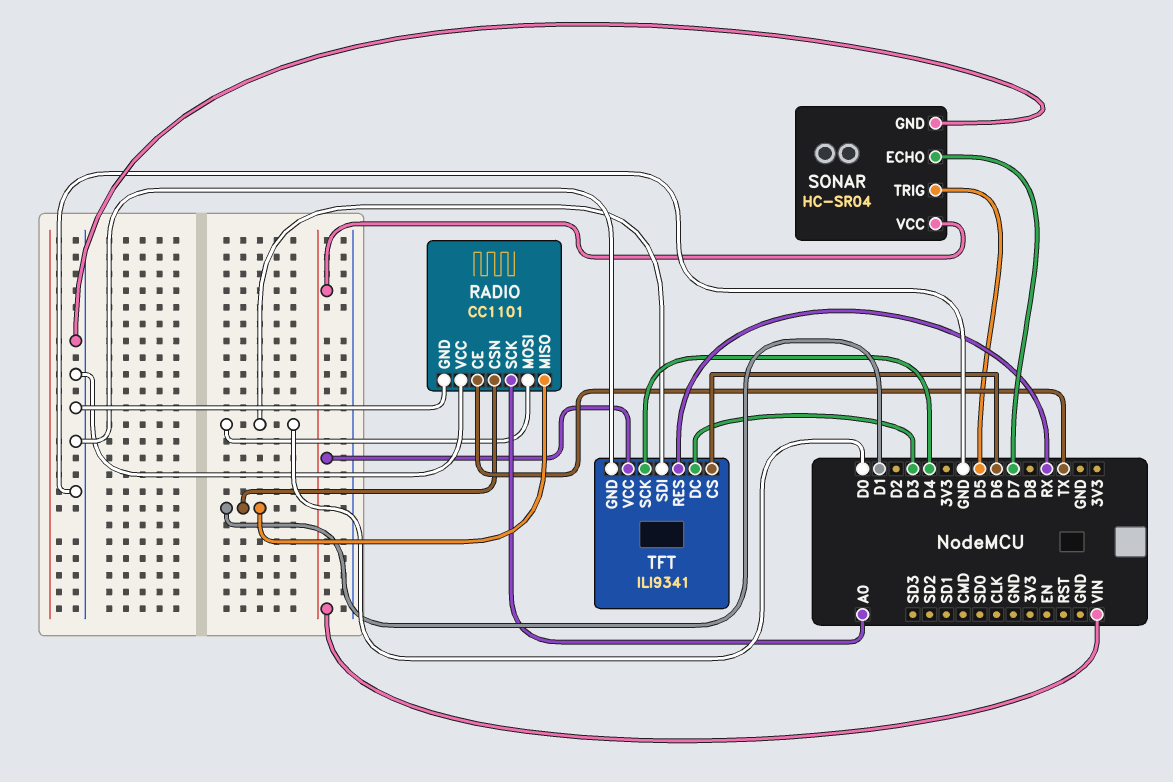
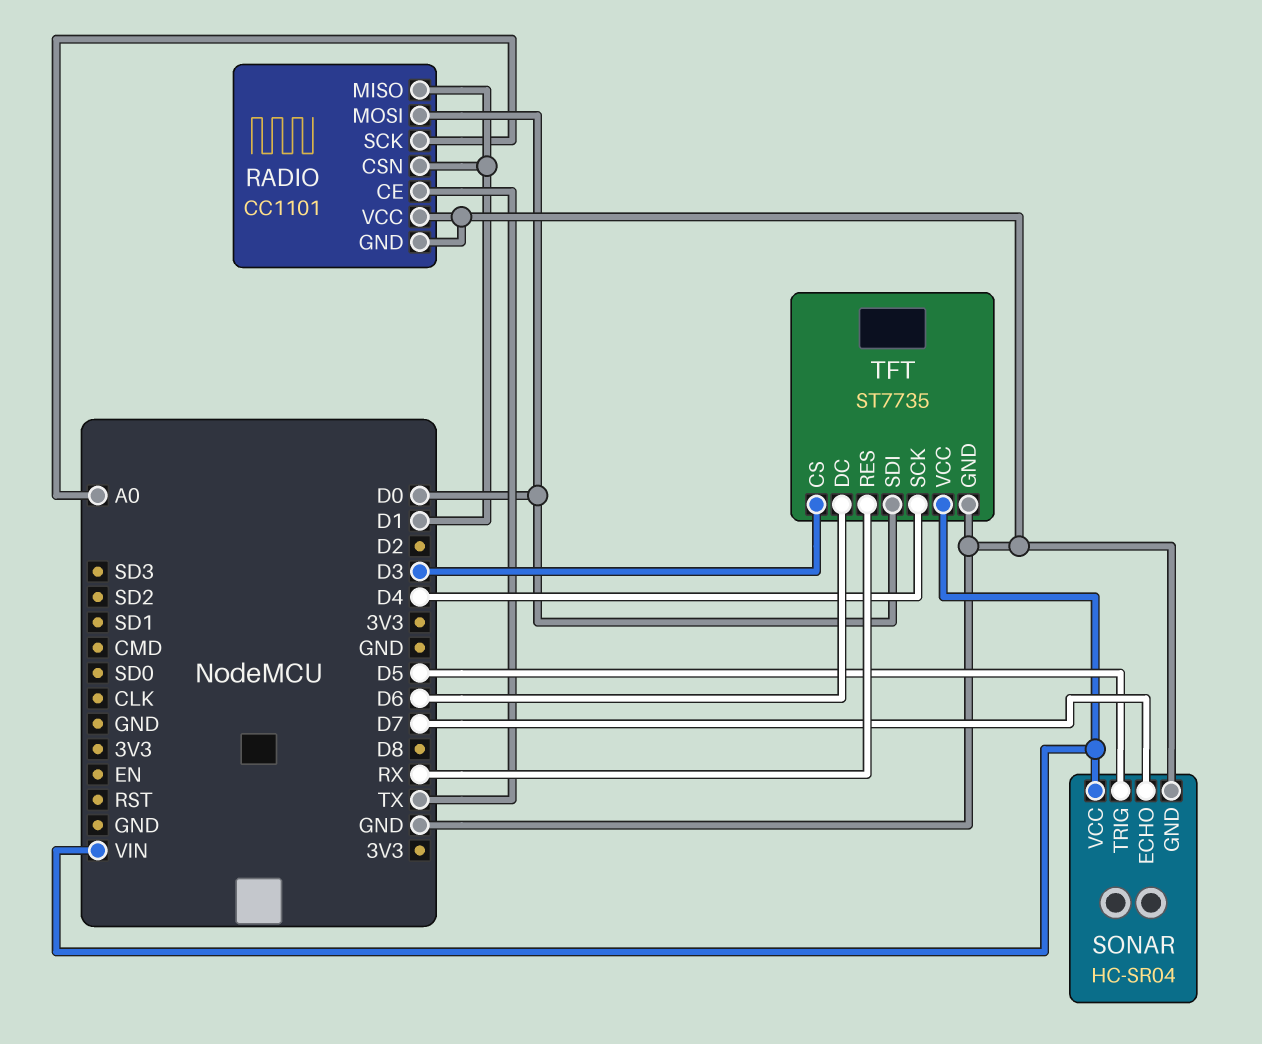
TFT: ILI9341 -> ST7735
TFT pin CS: D6 -> D3
TFT pin DC: D3 -> D6

